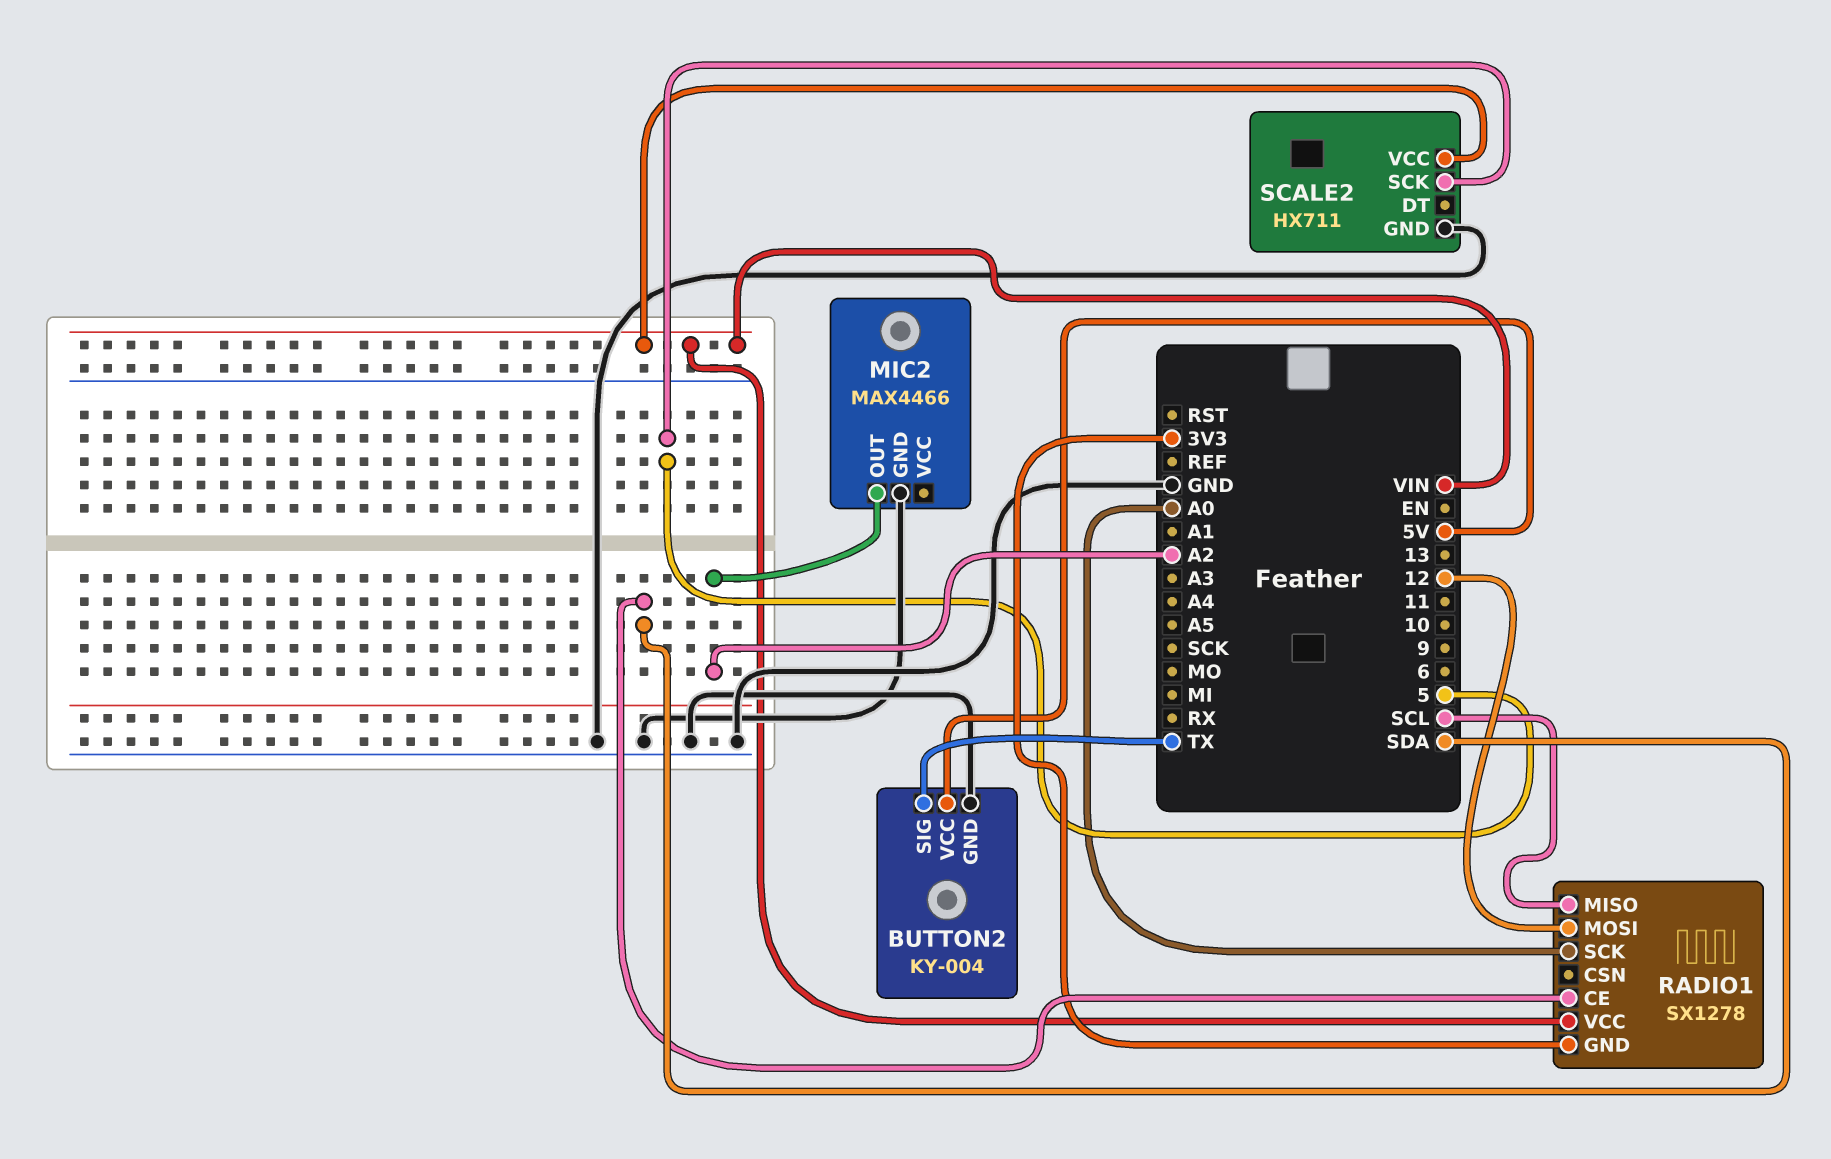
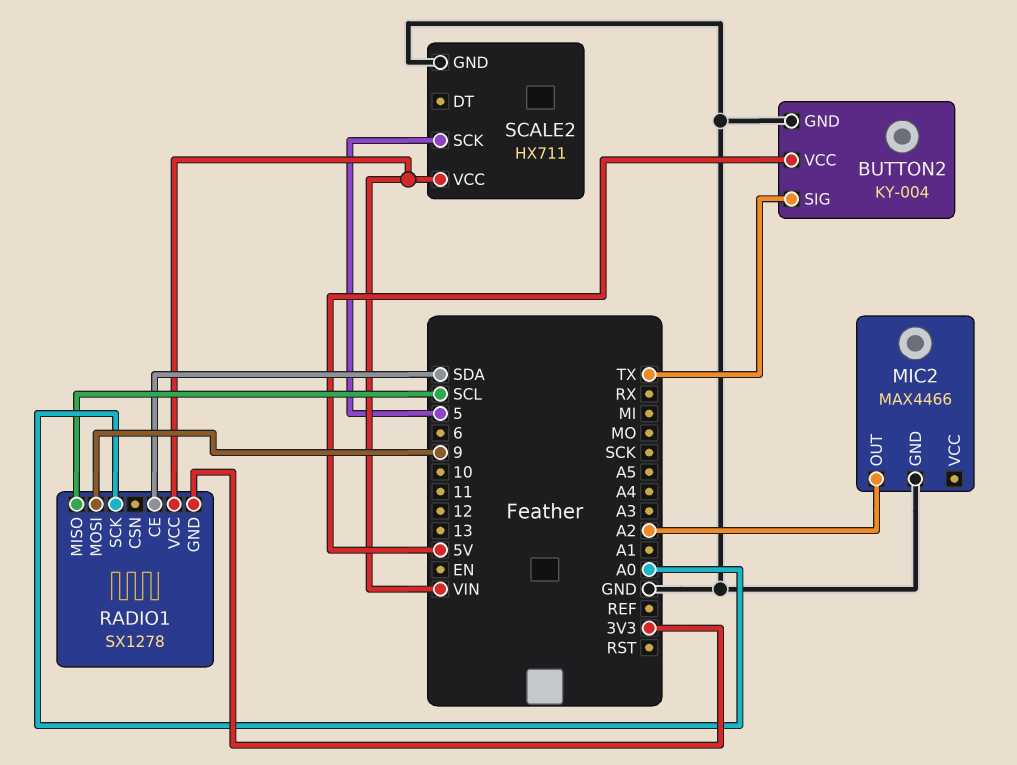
RADIO1 pin MOSI: 12 -> 9

